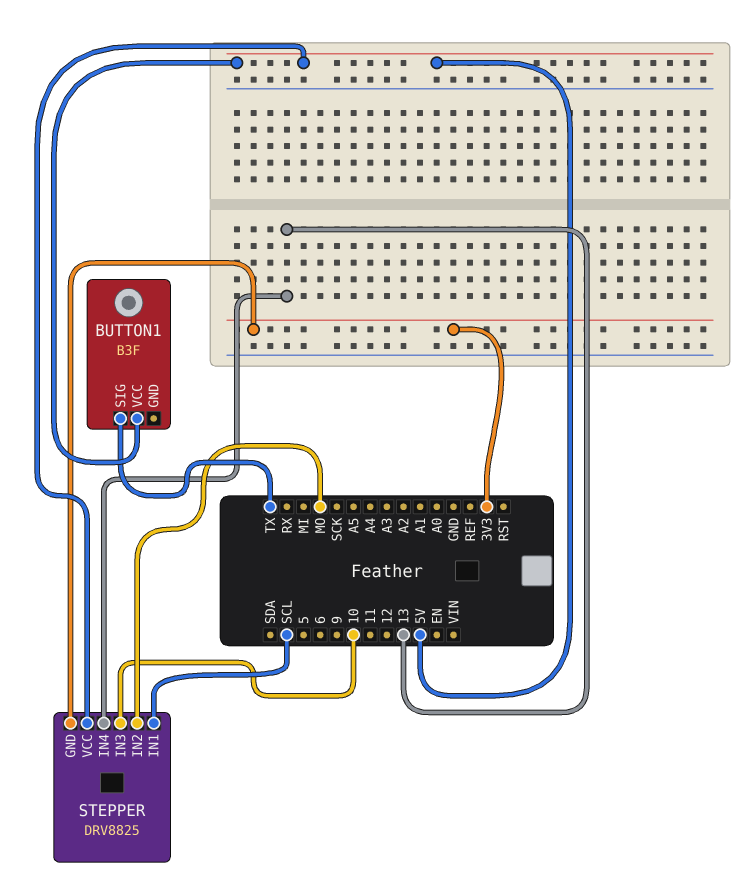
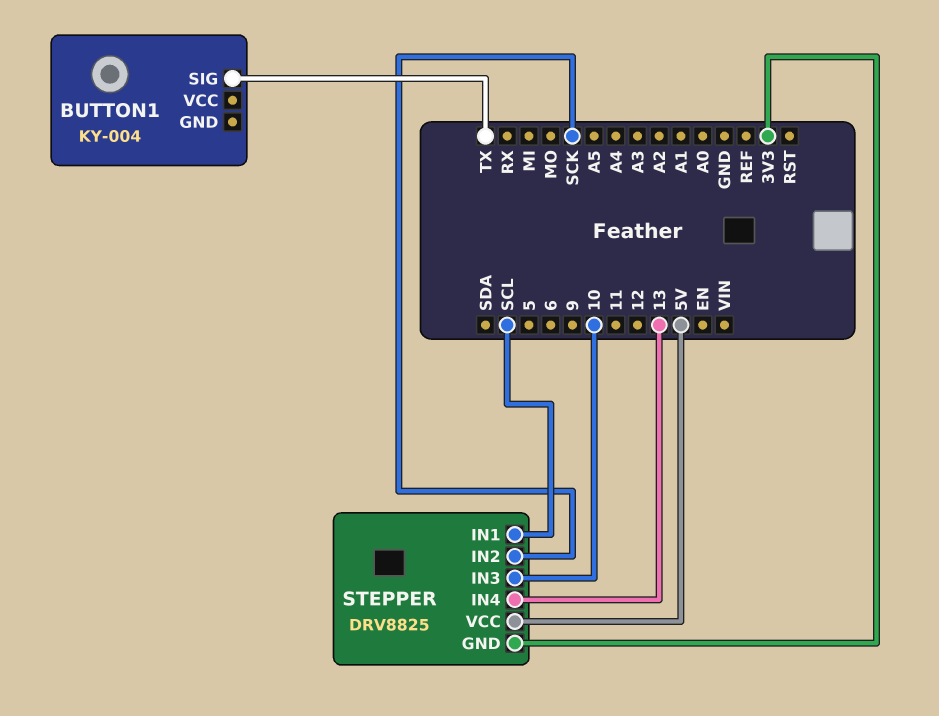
BUTTON1: B3F -> KY-004
BUTTON1 pin VCC: 5V -> none
STEPPER pin IN2: MO -> SCK

